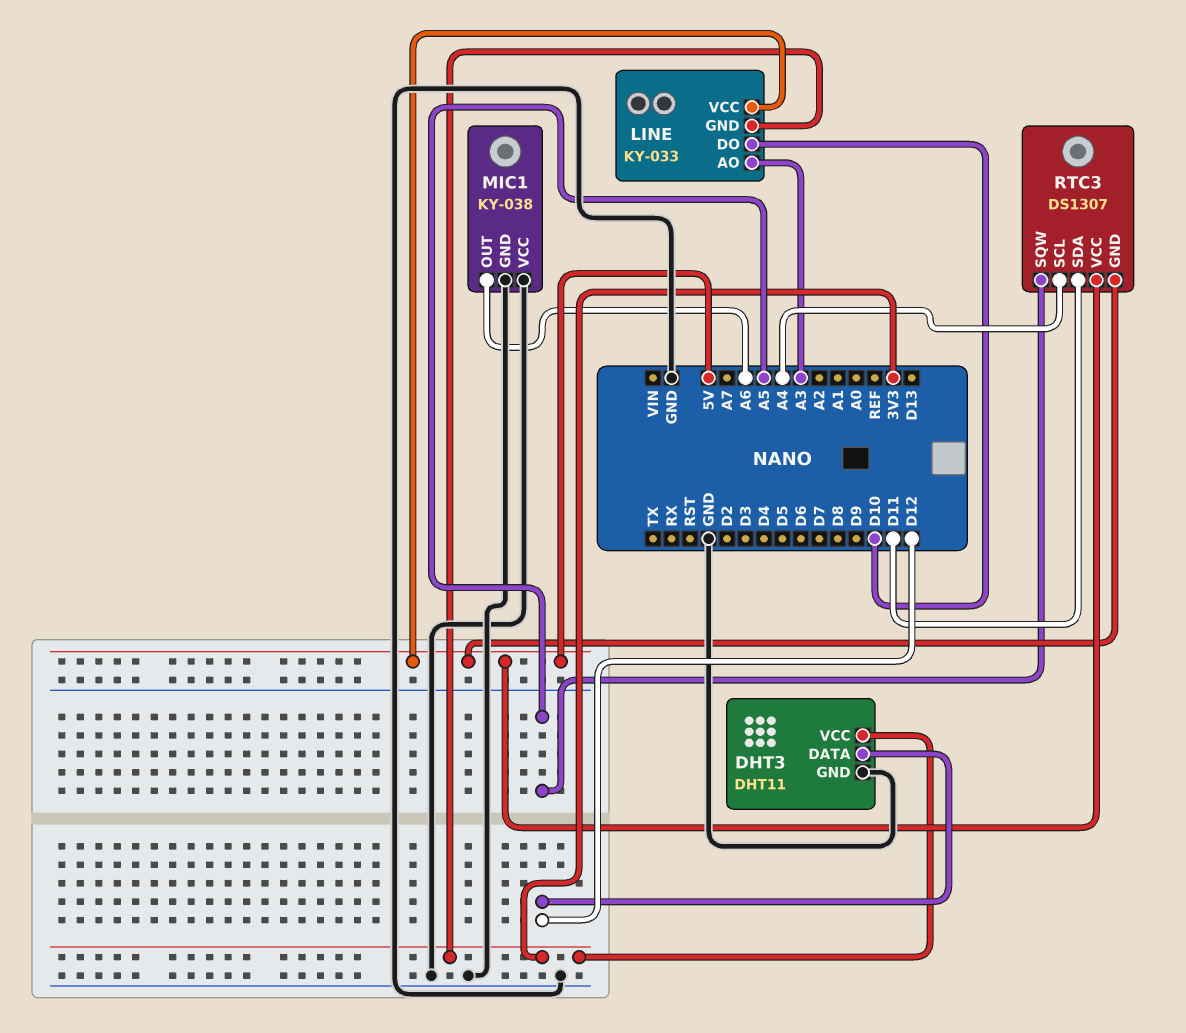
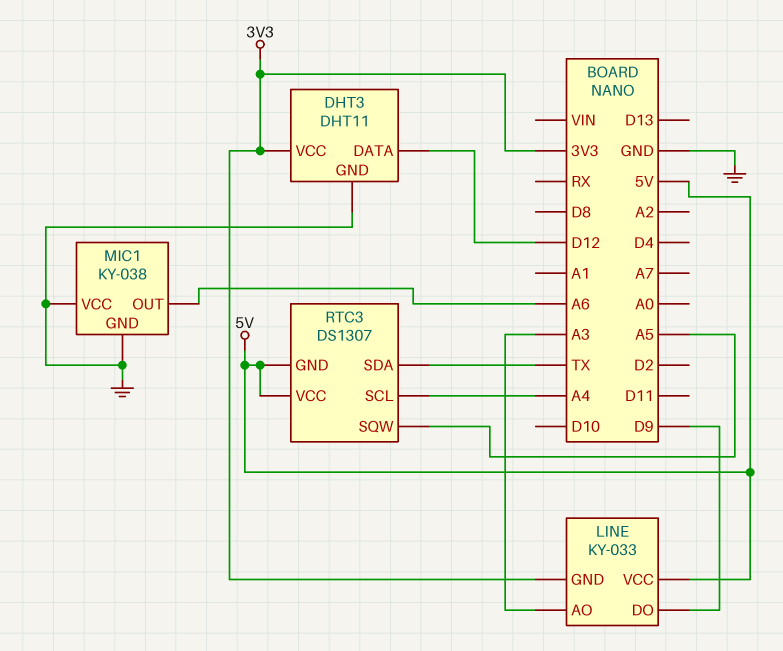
LINE pin DO: D10 -> D9
RTC3 pin SDA: D11 -> TX

